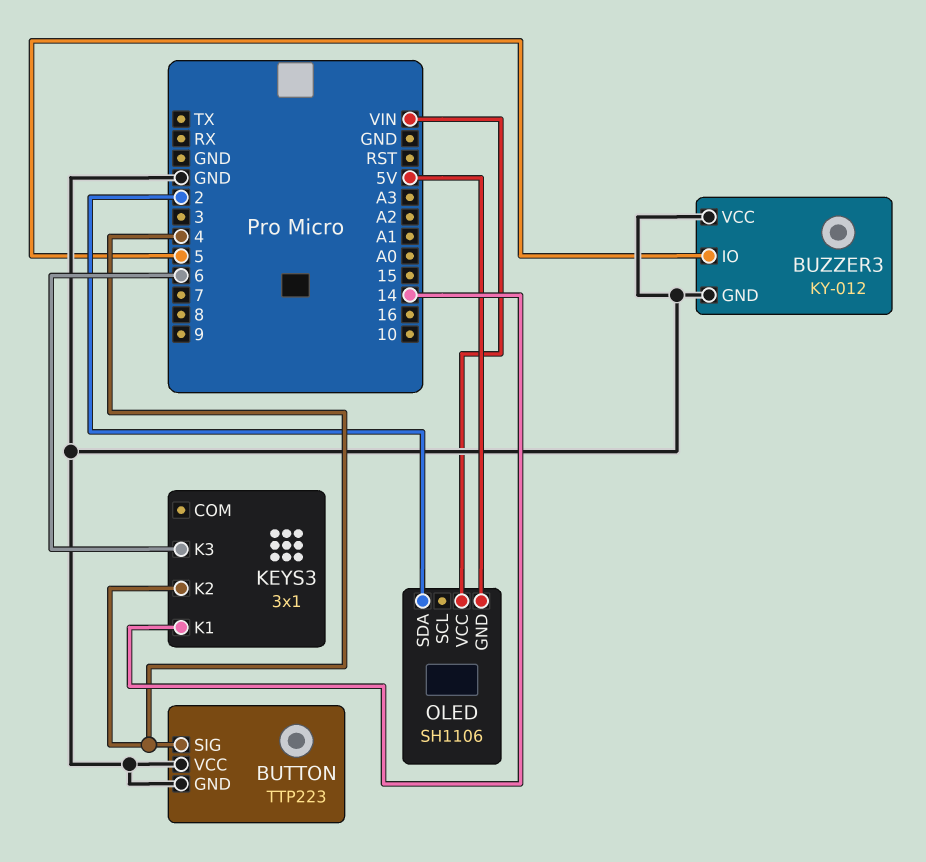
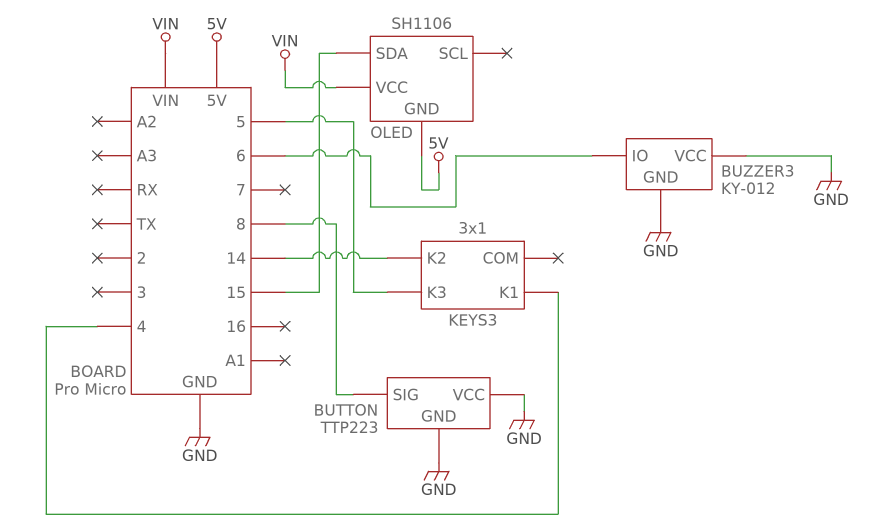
BUTTON pin SIG: 4 -> 8
BUZZER3 pin IO: 5 -> 6
KEYS3 pin K1: 14 -> 4
KEYS3 pin K2: 4 -> 14
KEYS3 pin K3: 6 -> 5
OLED pin SDA: 2 -> 15

